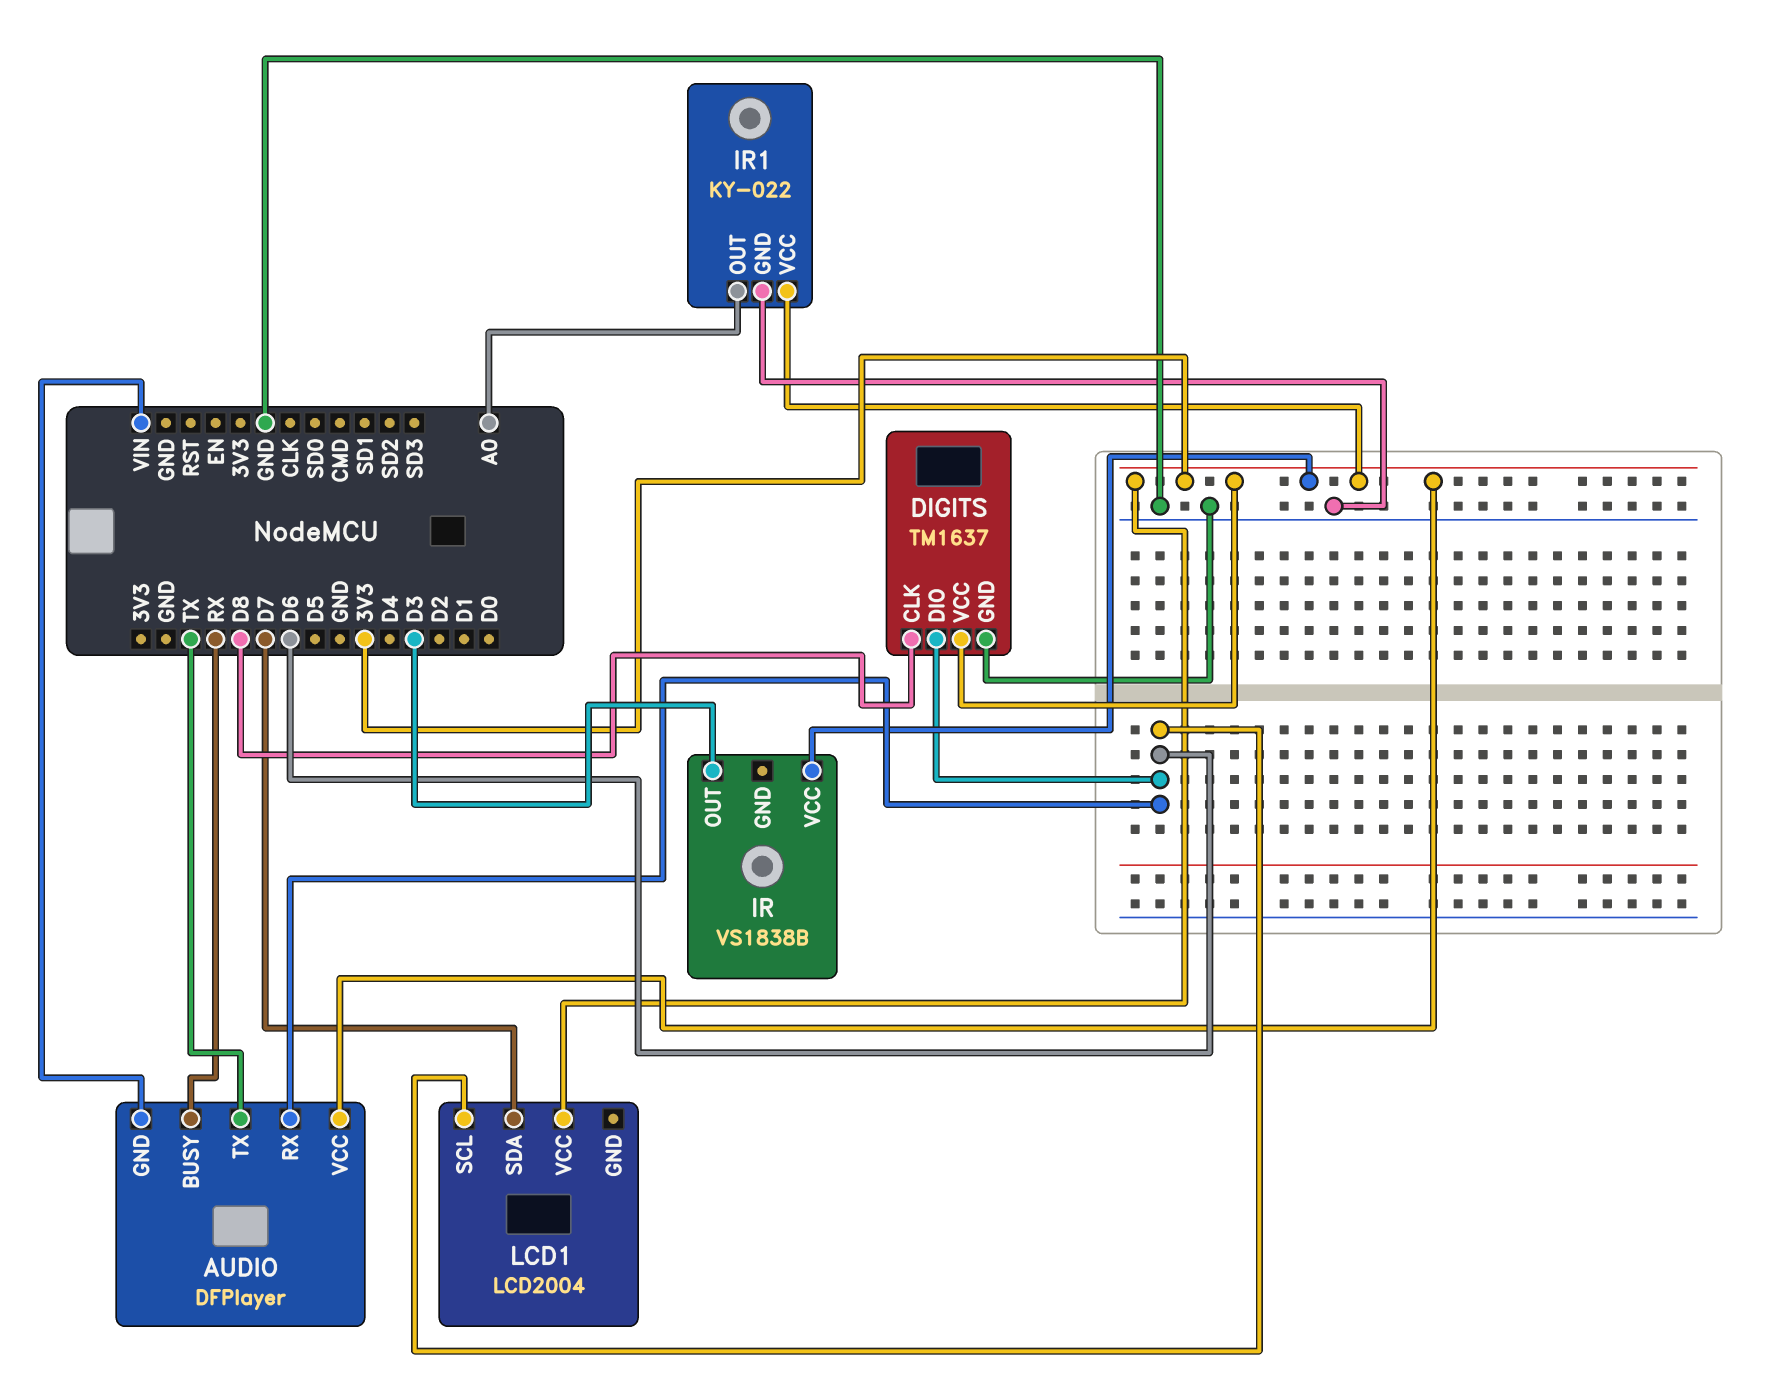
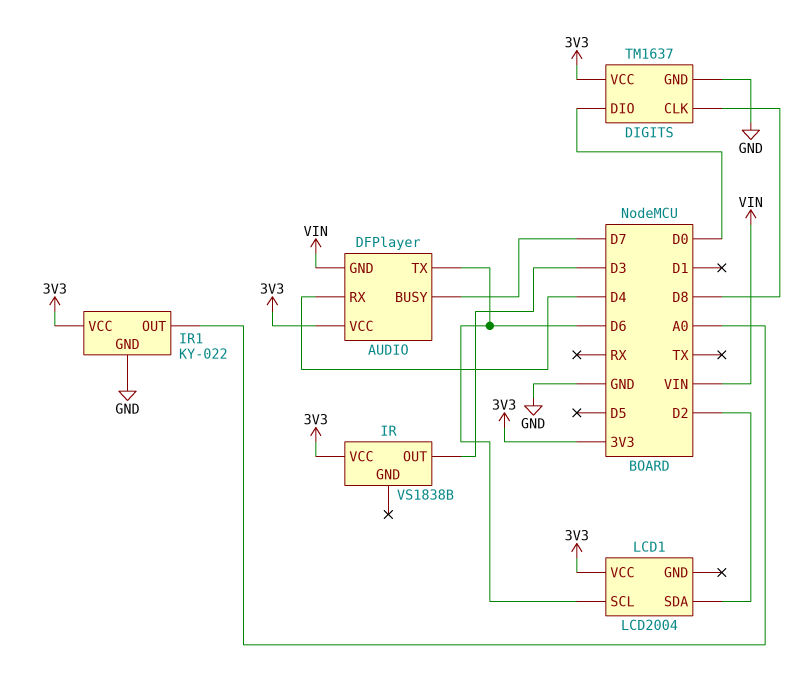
AUDIO pin BUSY: RX -> D7
AUDIO pin RX: D6 -> D4
AUDIO pin TX: TX -> D6
DIGITS pin DIO: D6 -> D0
LCD1 pin SDA: D7 -> D2

